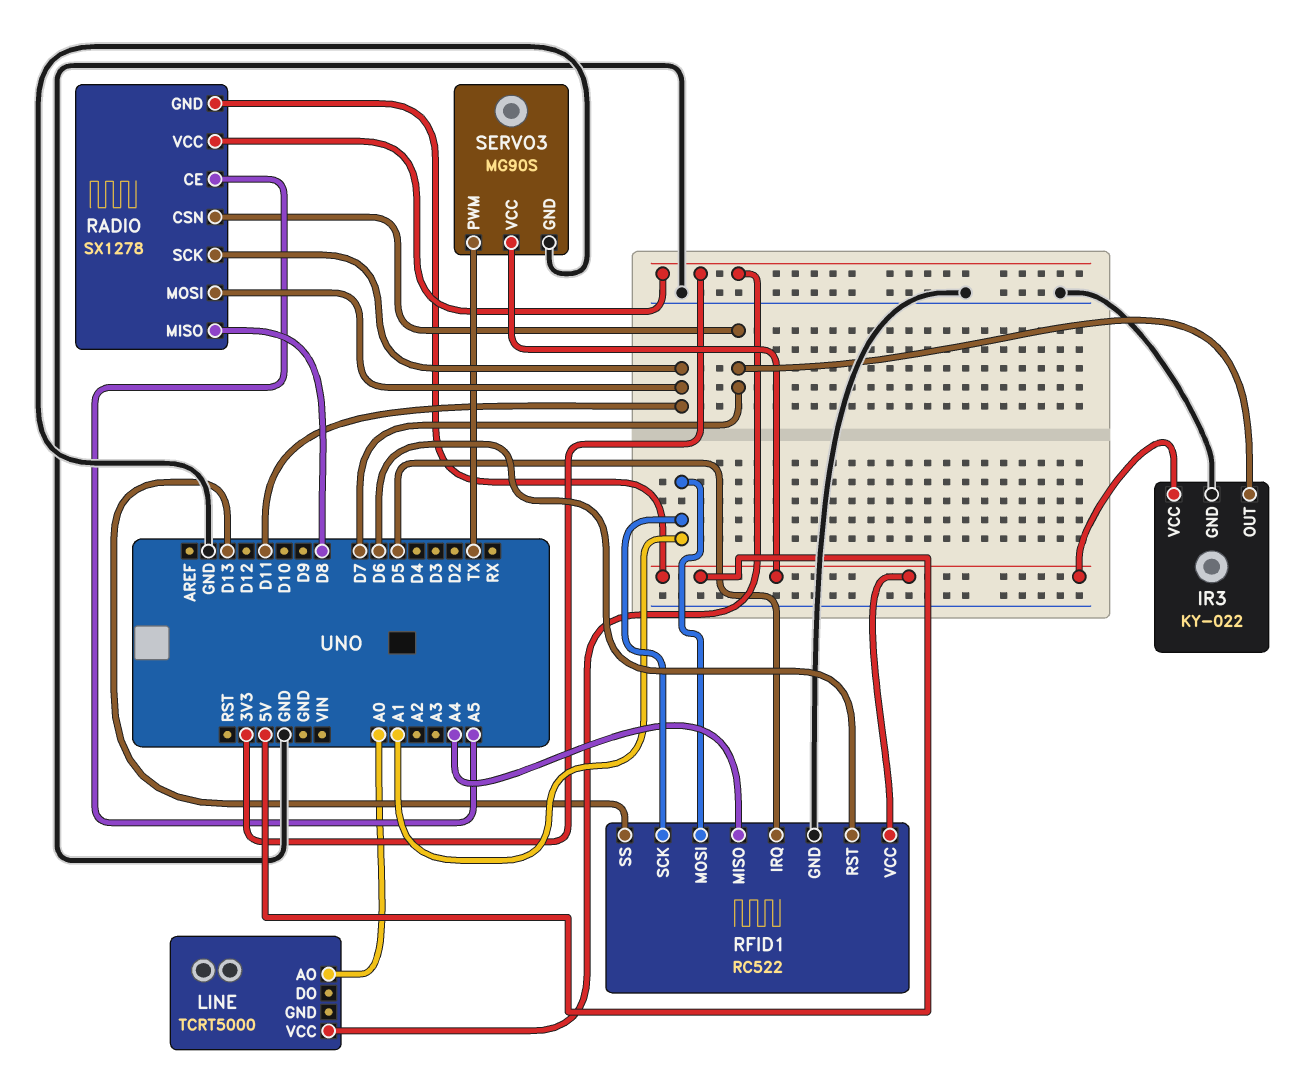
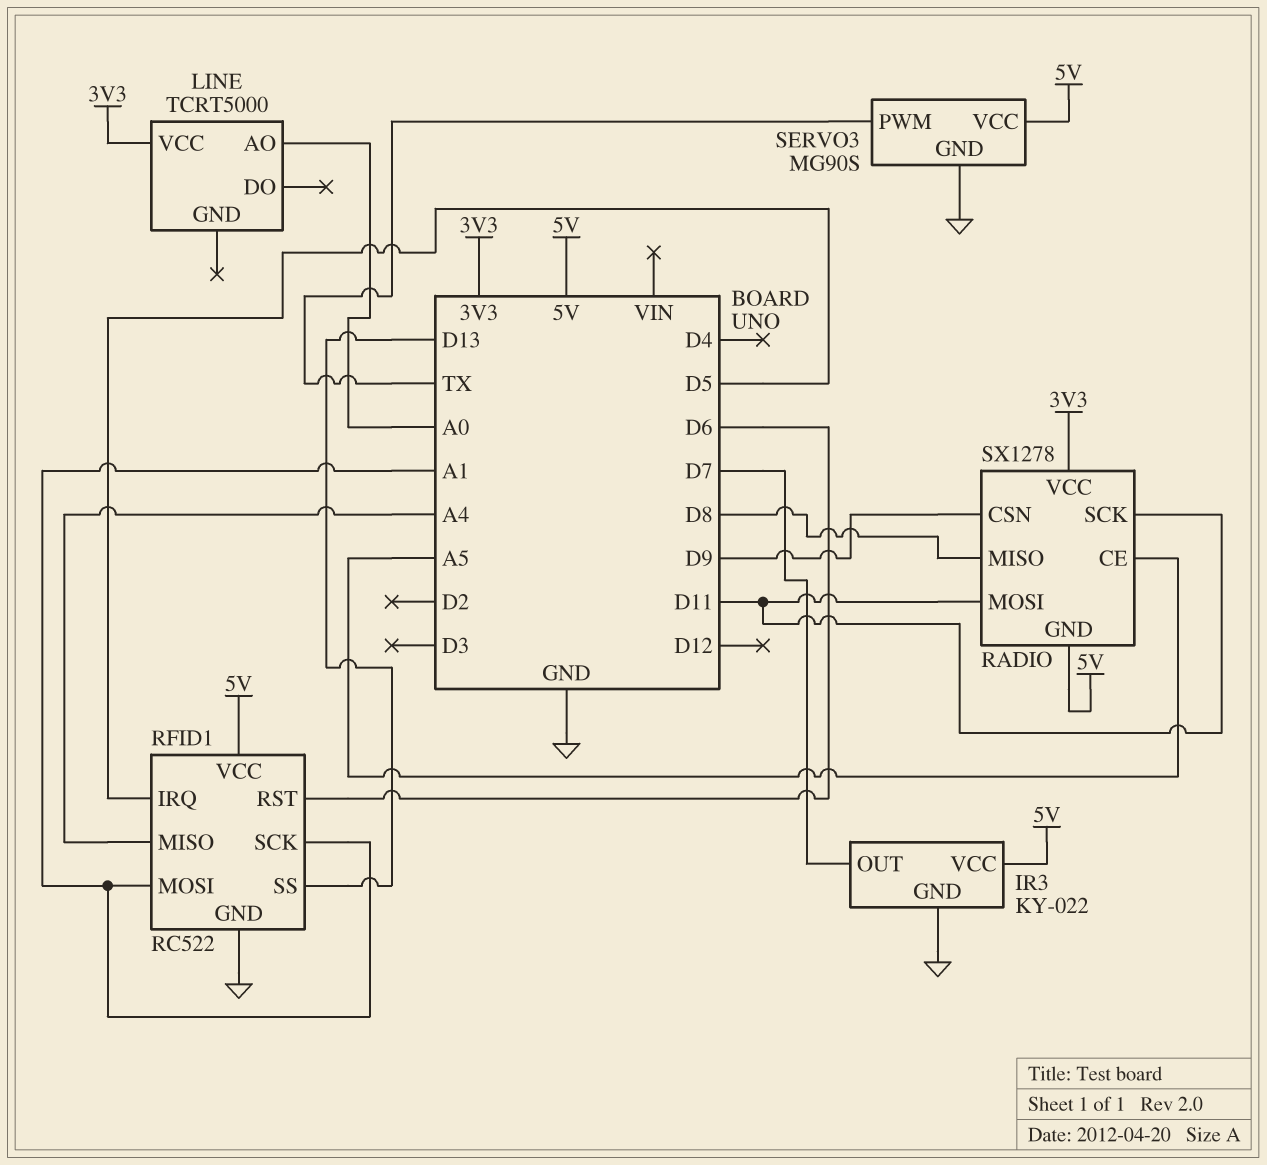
RADIO pin CSN: D7 -> D9

